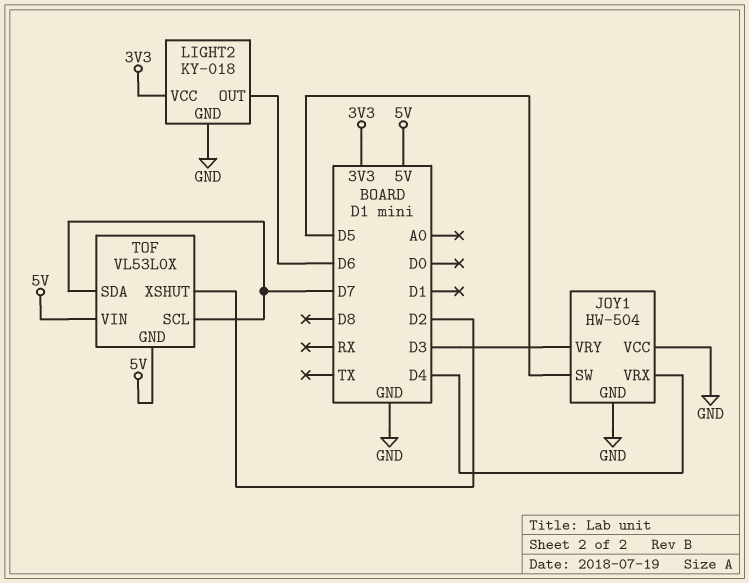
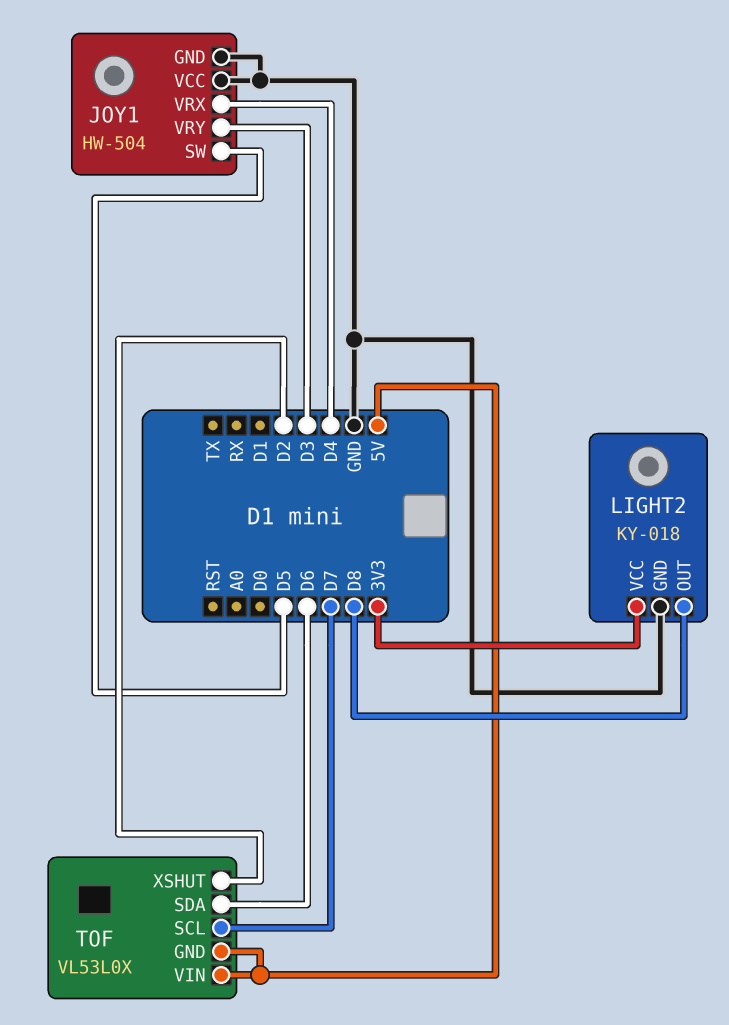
LIGHT2 pin OUT: D6 -> D8
TOF pin SDA: D7 -> D6

